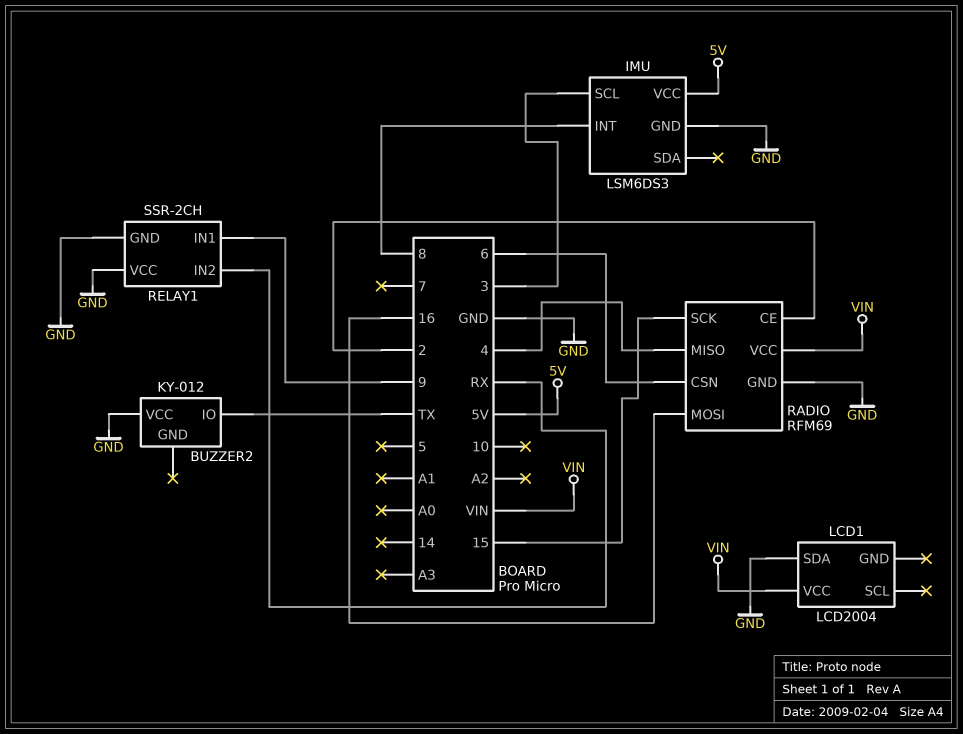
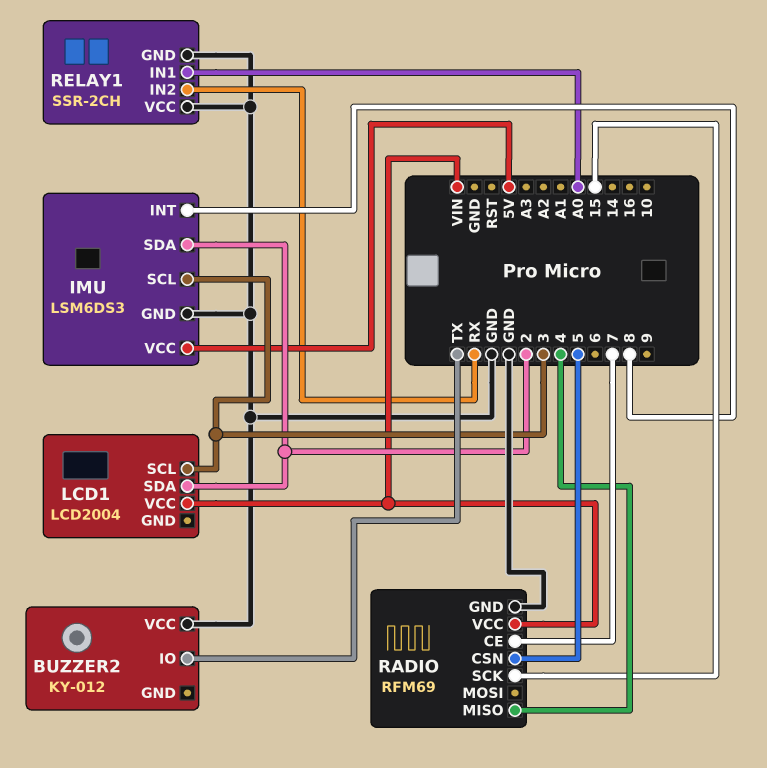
IMU pin SDA: none -> 2
LCD1 pin SCL: none -> 3
LCD1 pin SDA: GND -> 2
RADIO pin CE: 2 -> 7
RADIO pin CSN: 6 -> 5
RADIO pin MOSI: 16 -> none
RELAY1 pin IN1: 9 -> A0

